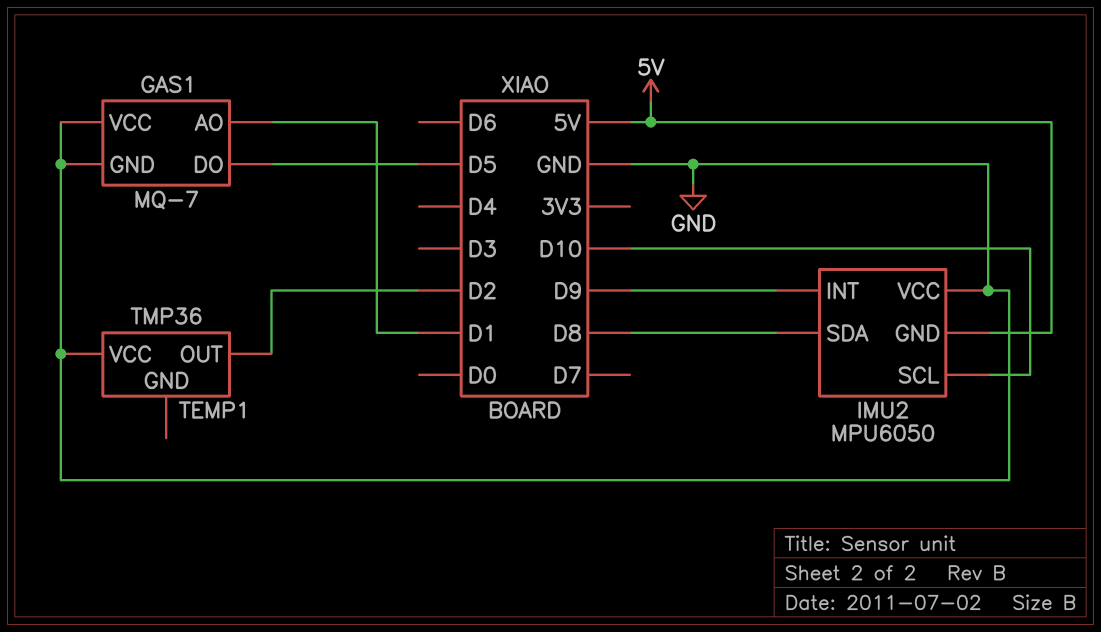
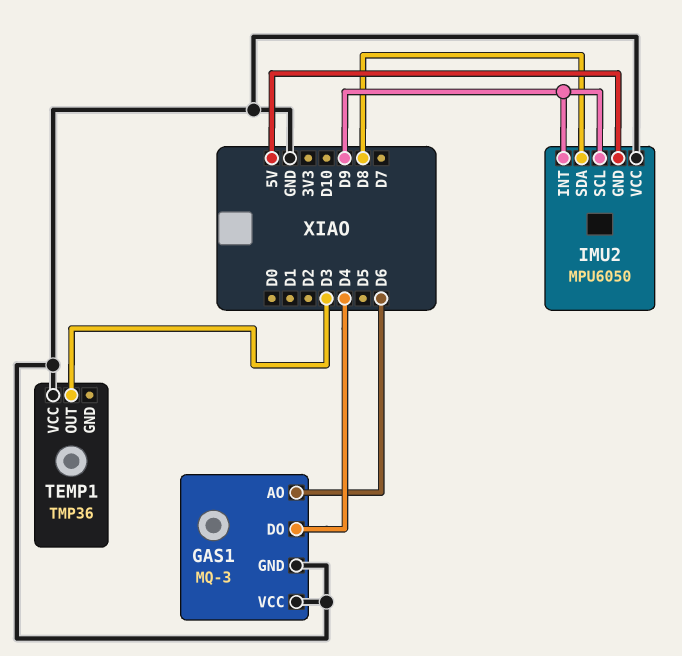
GAS1: MQ-7 -> MQ-3
GAS1 pin AO: D1 -> D6
GAS1 pin DO: D5 -> D4
IMU2 pin SCL: D10 -> D9
TEMP1 pin OUT: D2 -> D3

